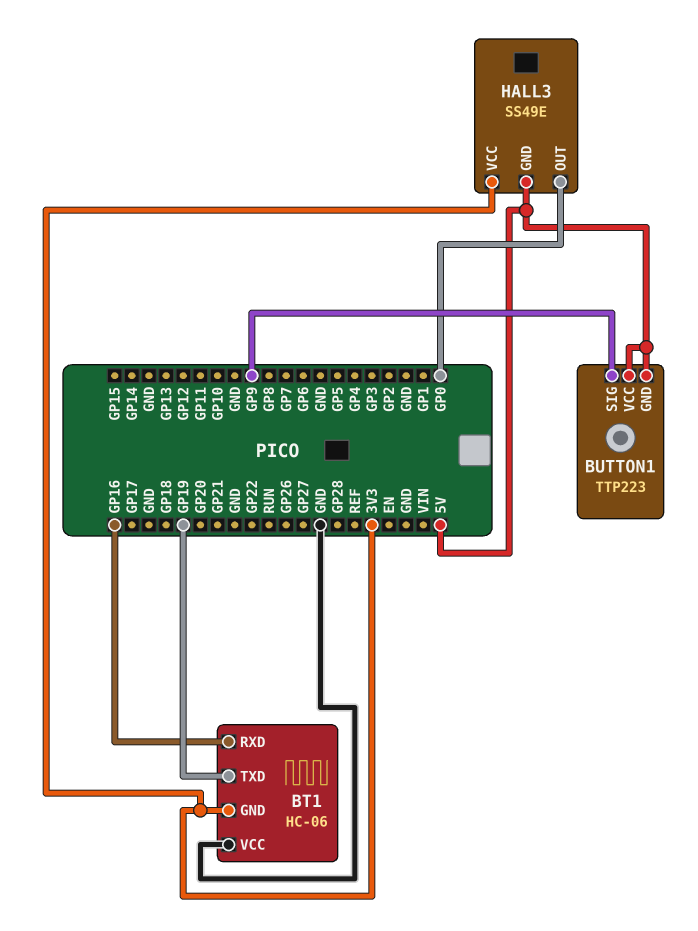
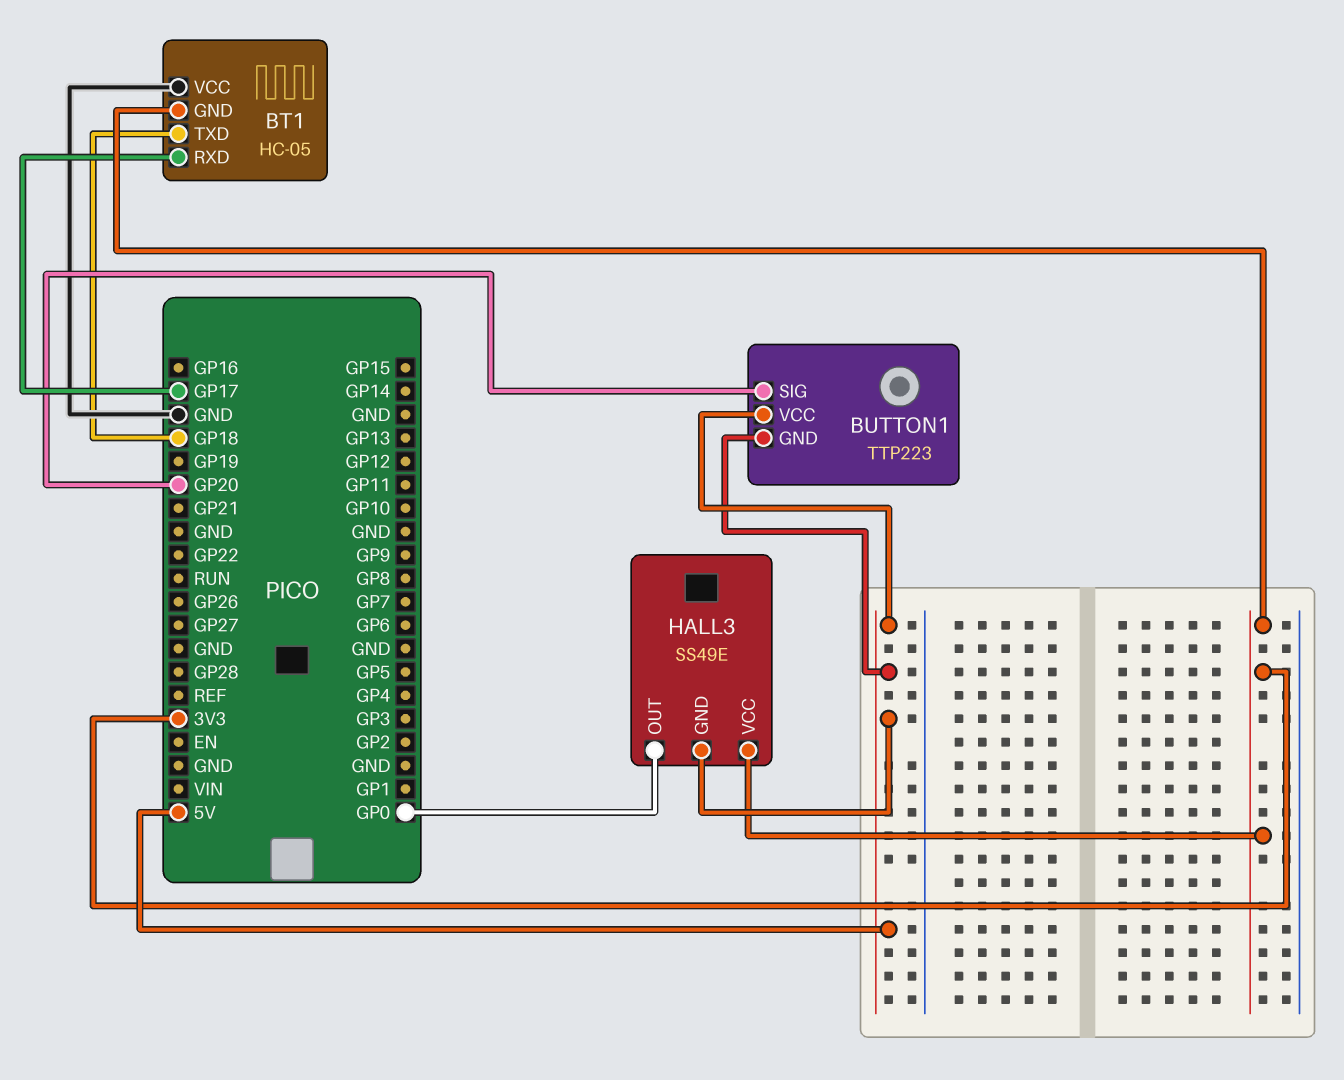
BT1: HC-06 -> HC-05
BT1 pin RXD: GP16 -> GP17
BT1 pin TXD: GP19 -> GP18
BUTTON1 pin SIG: GP9 -> GP20

